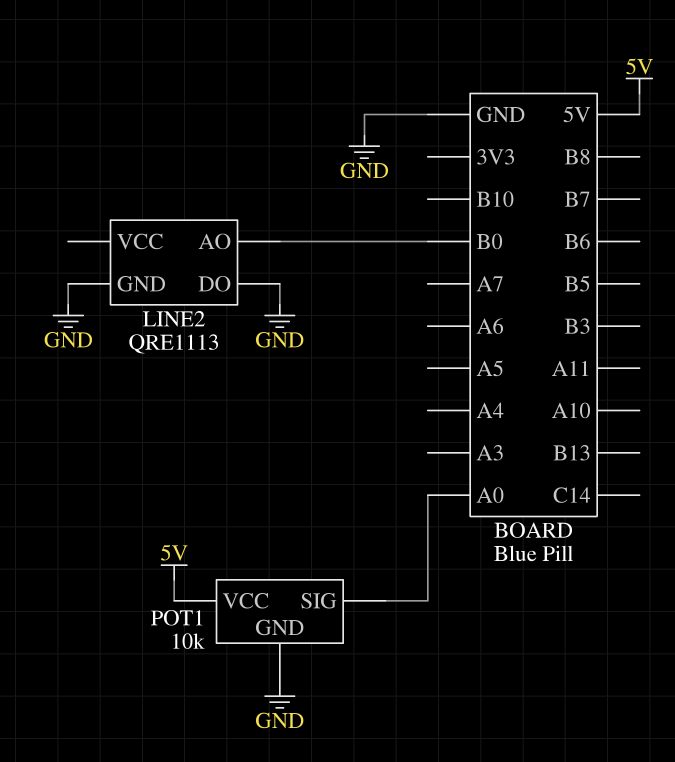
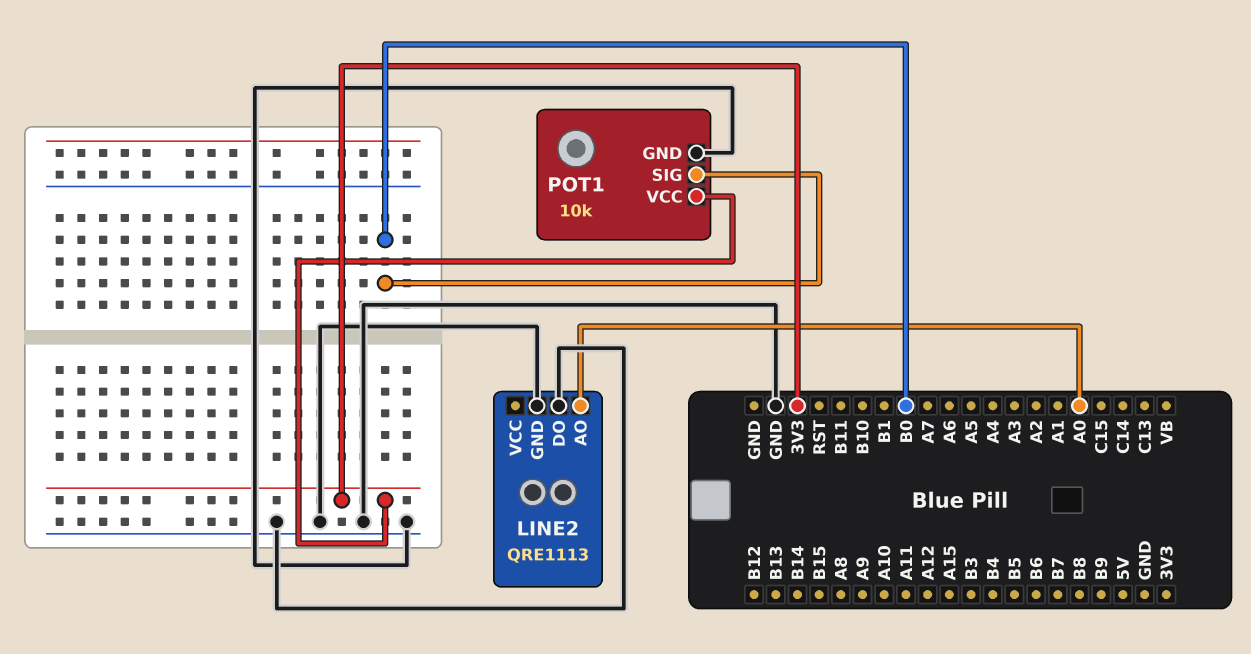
LINE2 pin AO: B0 -> A0
POT1 pin SIG: A0 -> B0
POT1 pin VCC: 5V -> 3V3

